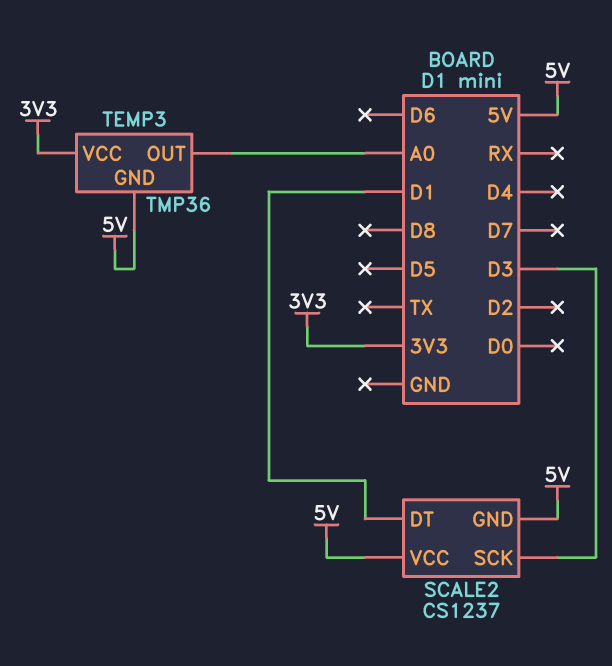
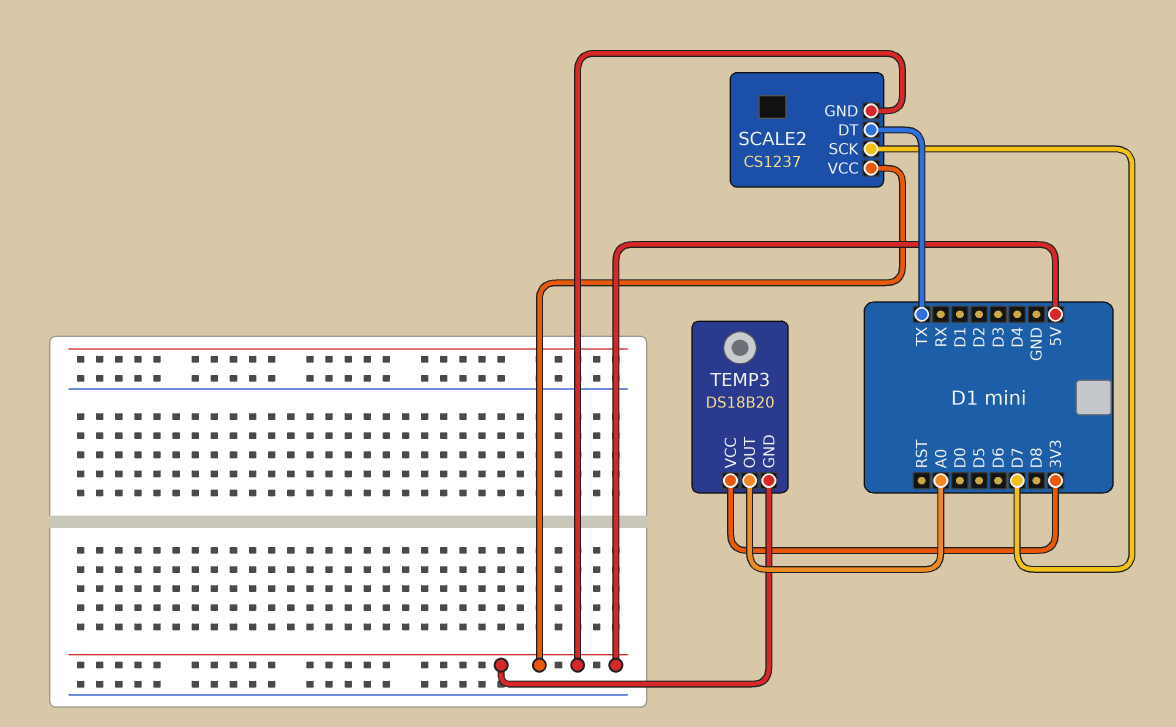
SCALE2 pin DT: D1 -> TX
SCALE2 pin SCK: D3 -> D7
TEMP3: TMP36 -> DS18B20

